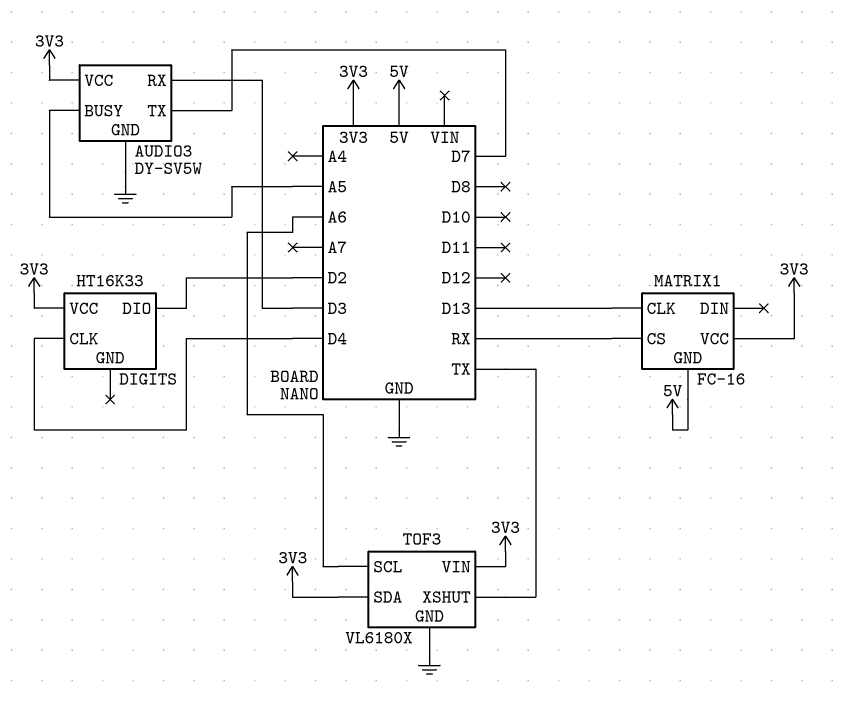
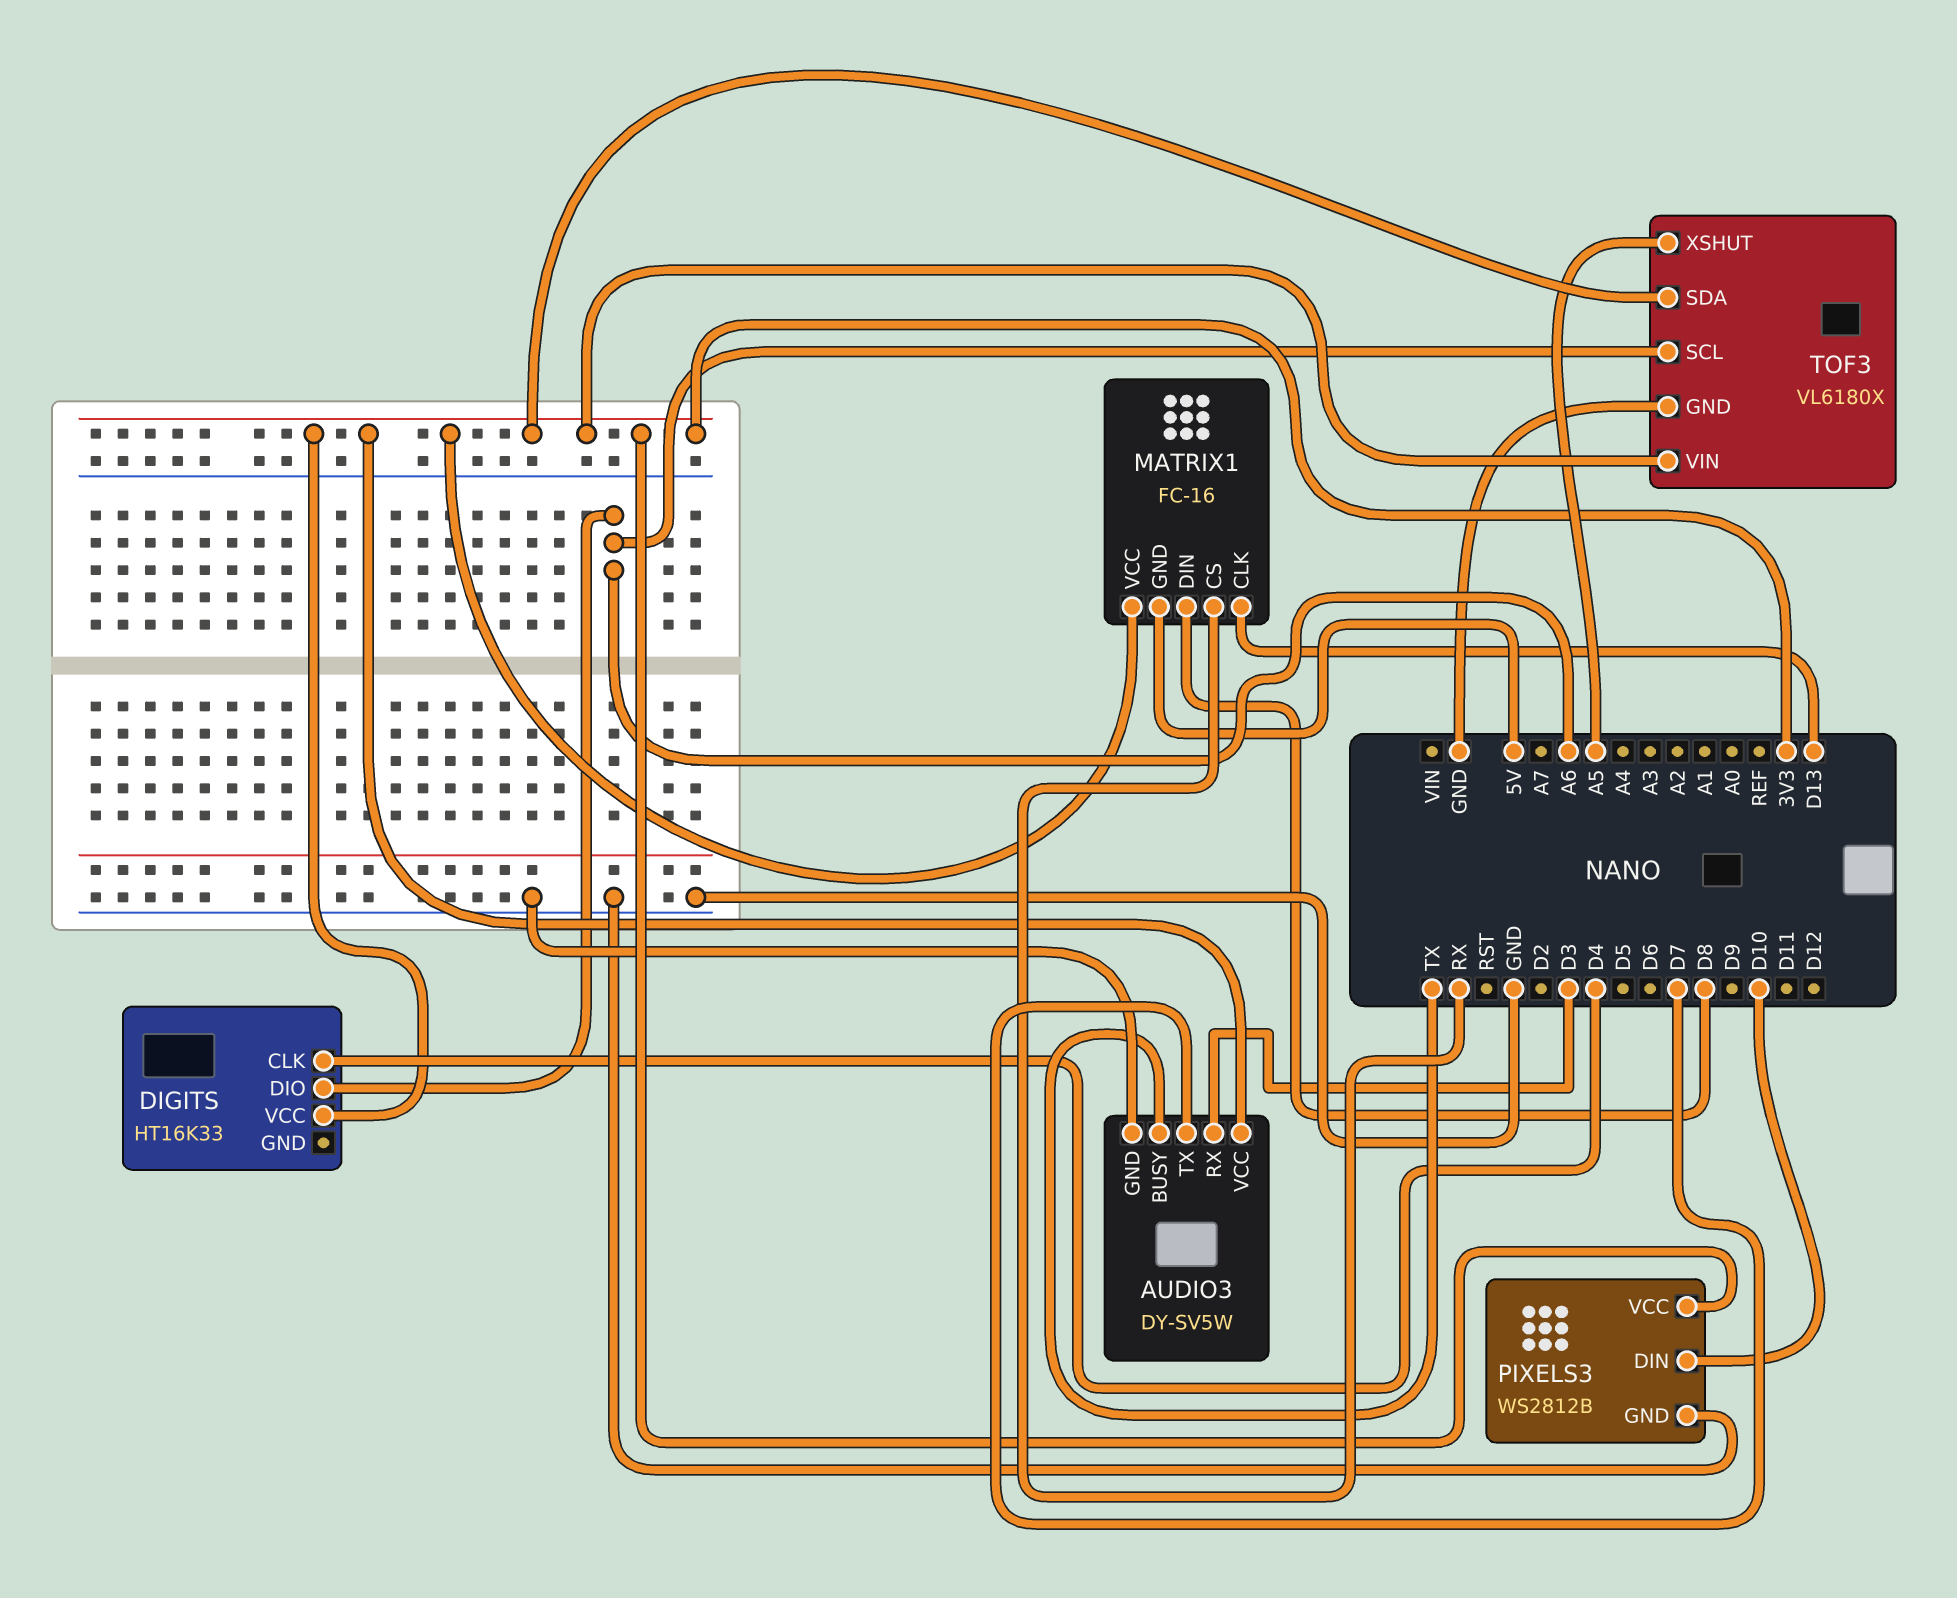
AUDIO3 pin BUSY: A5 -> TX
DIGITS pin DIO: D2 -> A6
MATRIX1 pin DIN: none -> D8
PIXELS3: none -> WS2812B
PIXELS3 pin DIN: none -> D10
PIXELS3 pin GND: none -> GND
PIXELS3 pin VCC: none -> 3V3
TOF3 pin XSHUT: TX -> A5

